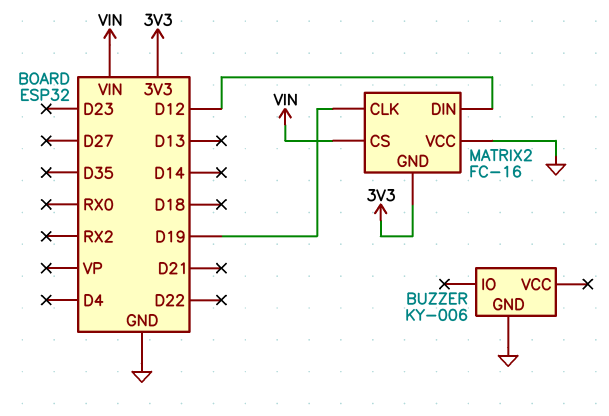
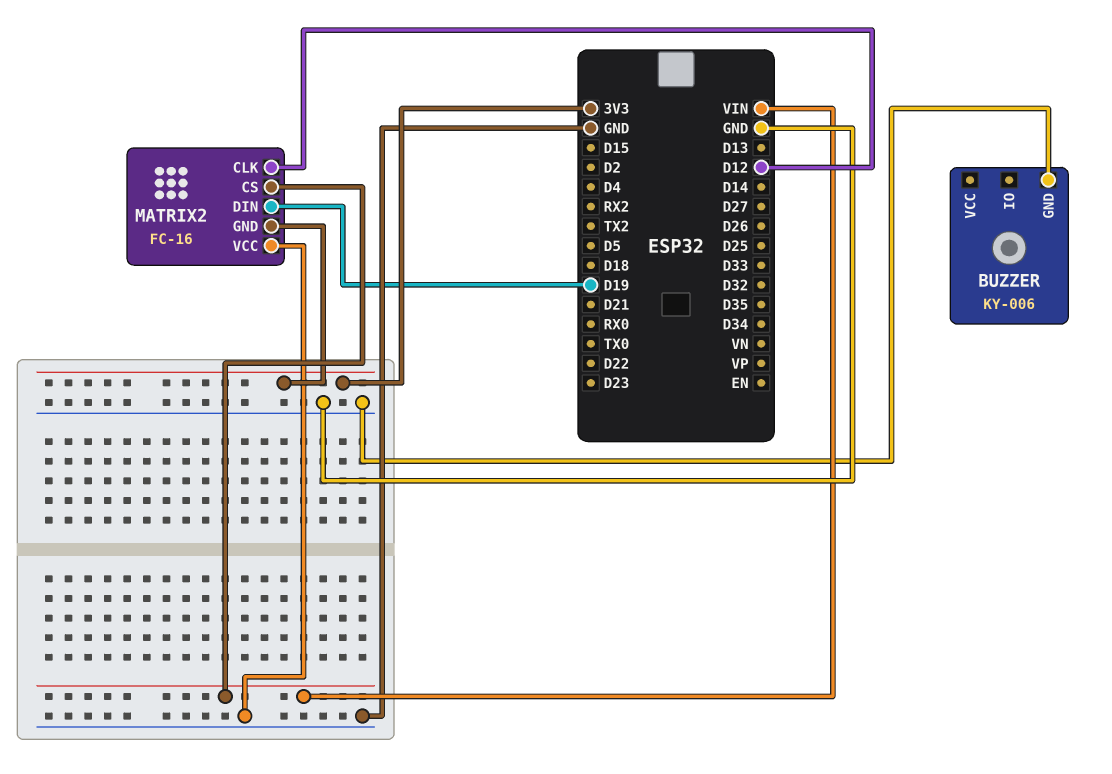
MATRIX2 pin CLK: D19 -> D12
MATRIX2 pin DIN: D12 -> D19

